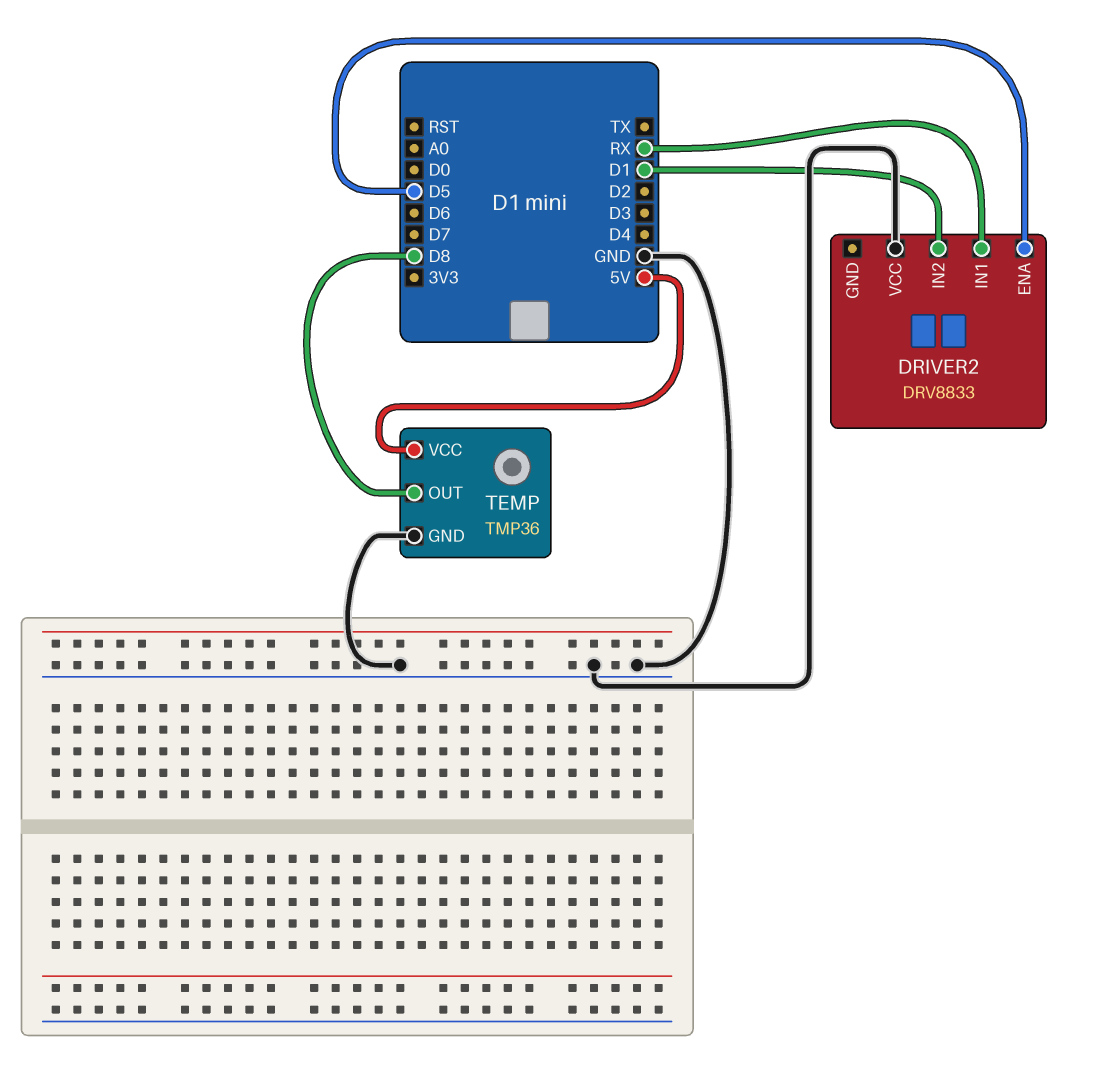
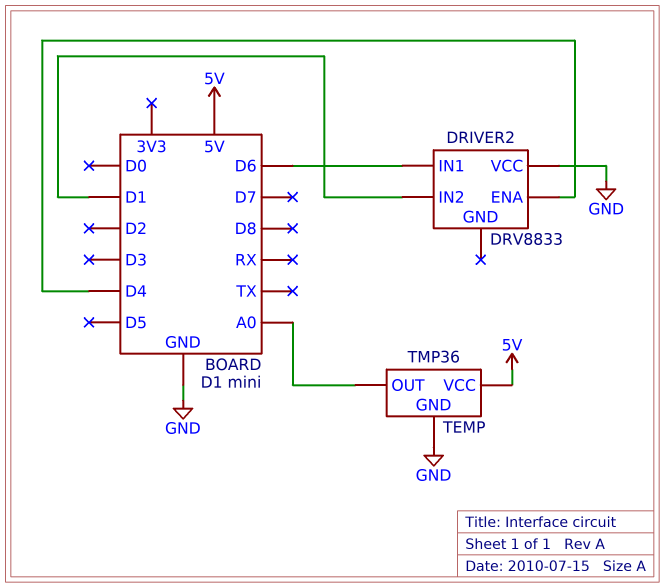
DRIVER2 pin ENA: D5 -> D4
DRIVER2 pin IN1: RX -> D6
TEMP pin OUT: D8 -> A0

